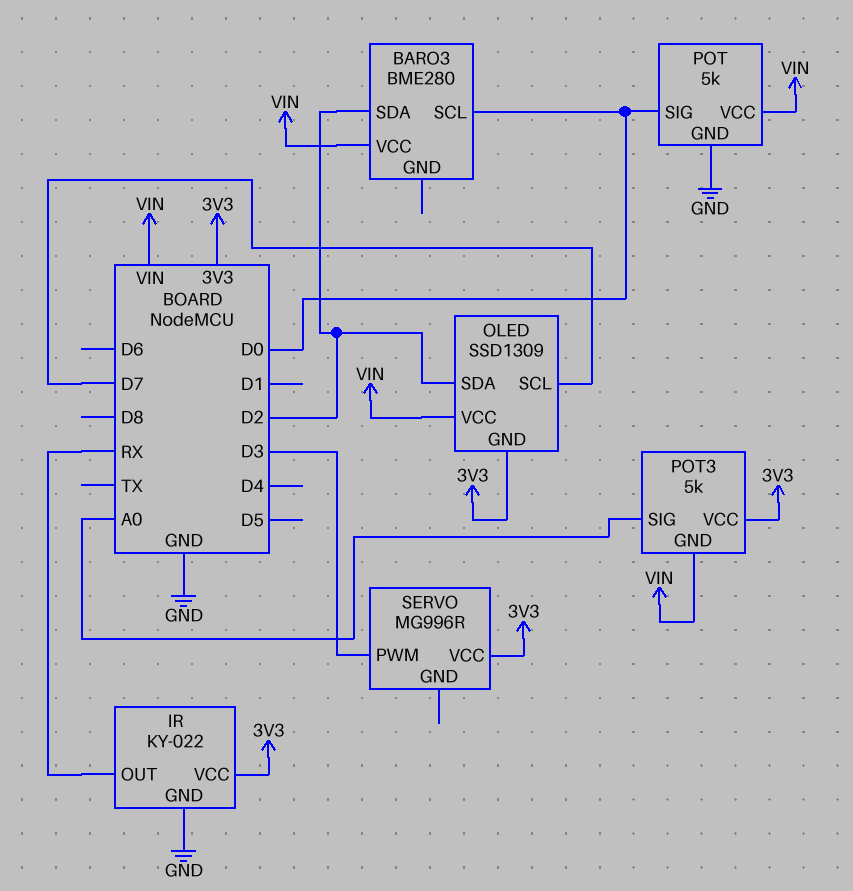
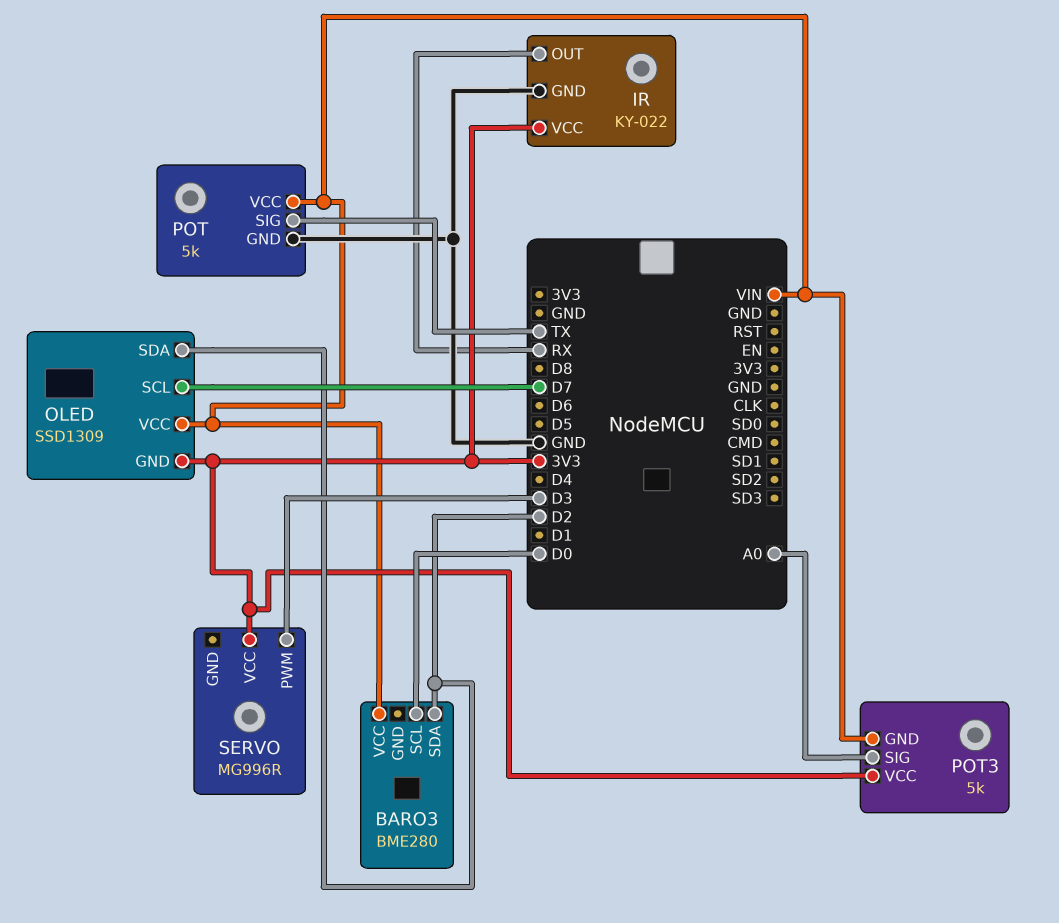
POT pin SIG: D0 -> TX

